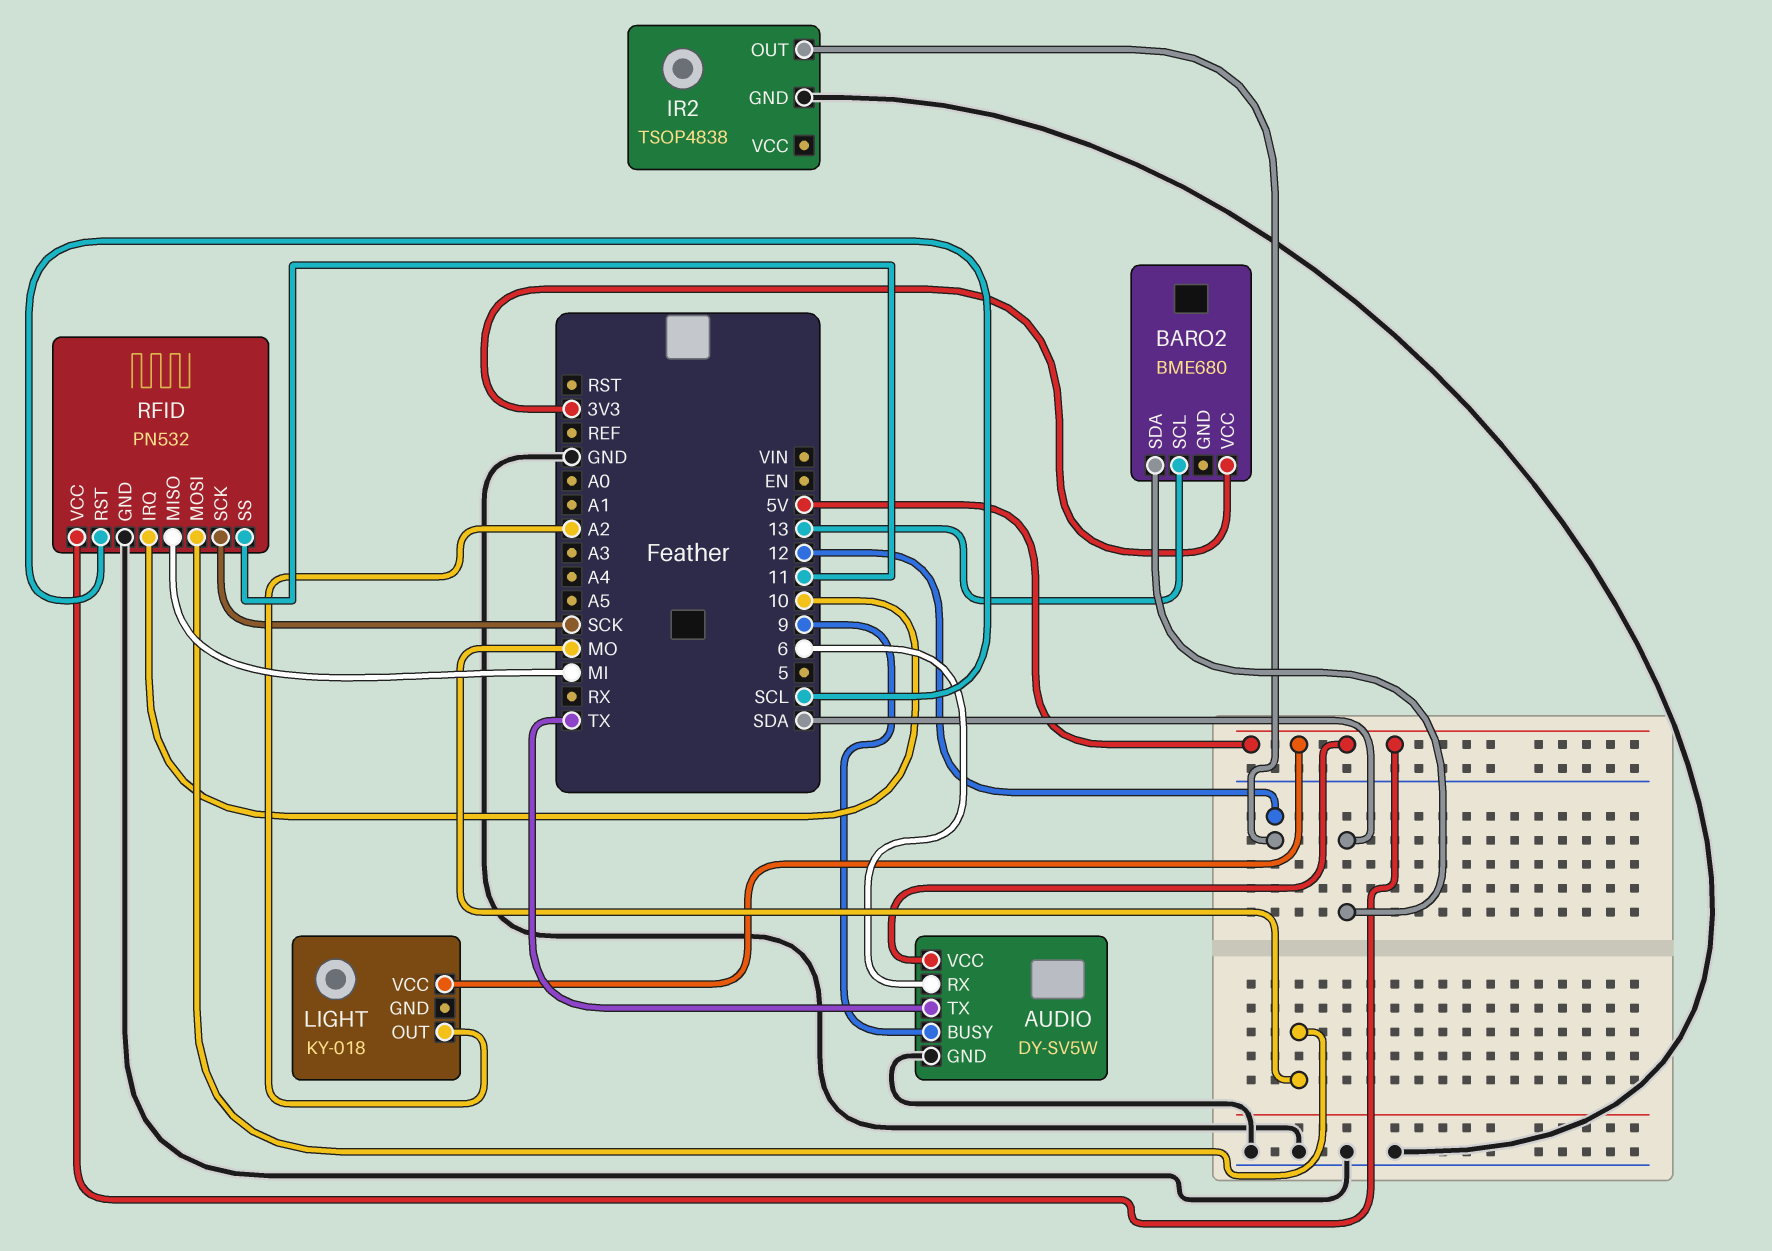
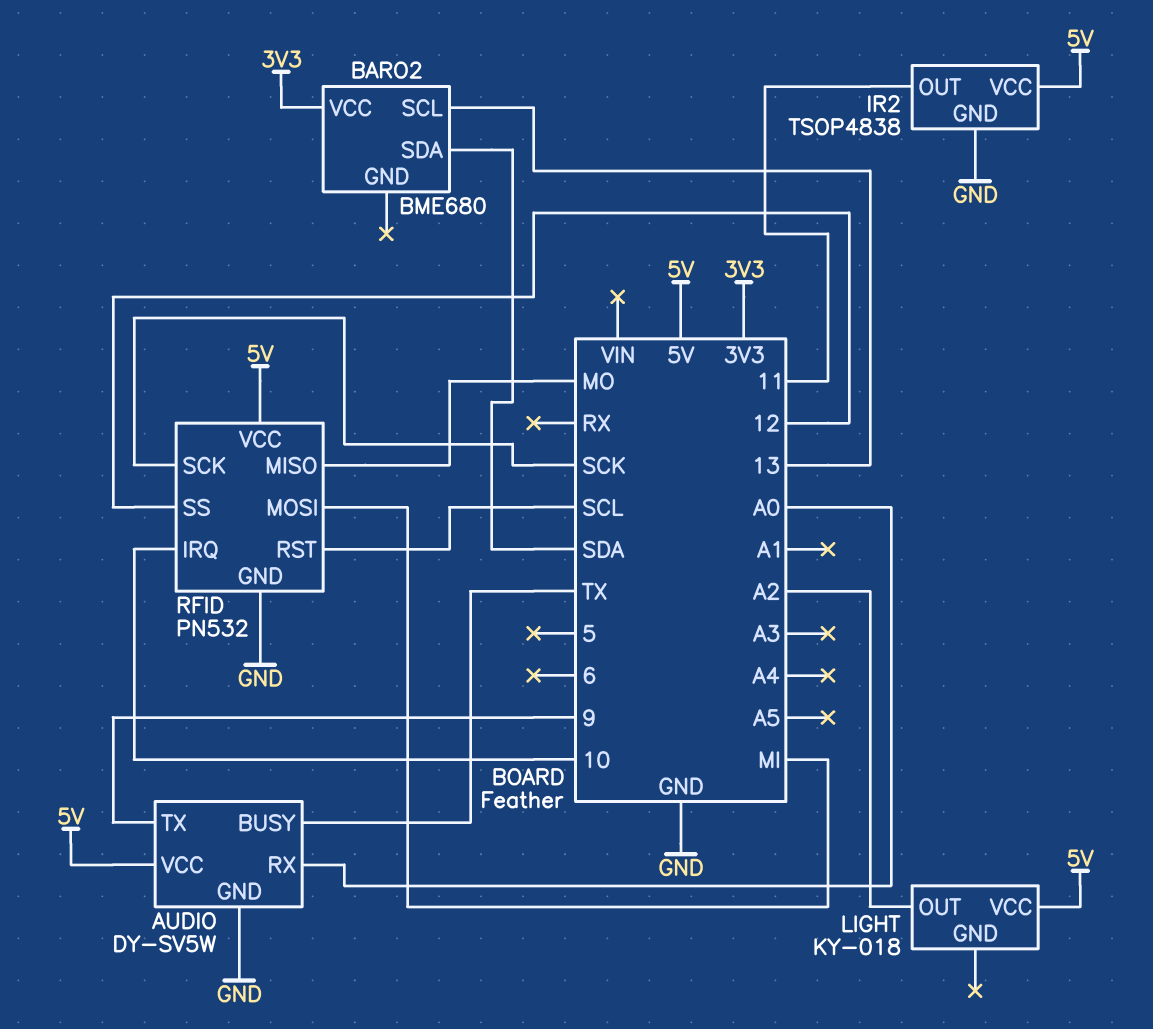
AUDIO pin BUSY: 9 -> TX
AUDIO pin RX: 6 -> A0
AUDIO pin TX: TX -> 9
IR2 pin OUT: 12 -> 11
IR2 pin VCC: none -> 5V
RFID pin MISO: MI -> MO
RFID pin MOSI: MO -> MI
RFID pin SS: 11 -> 12

